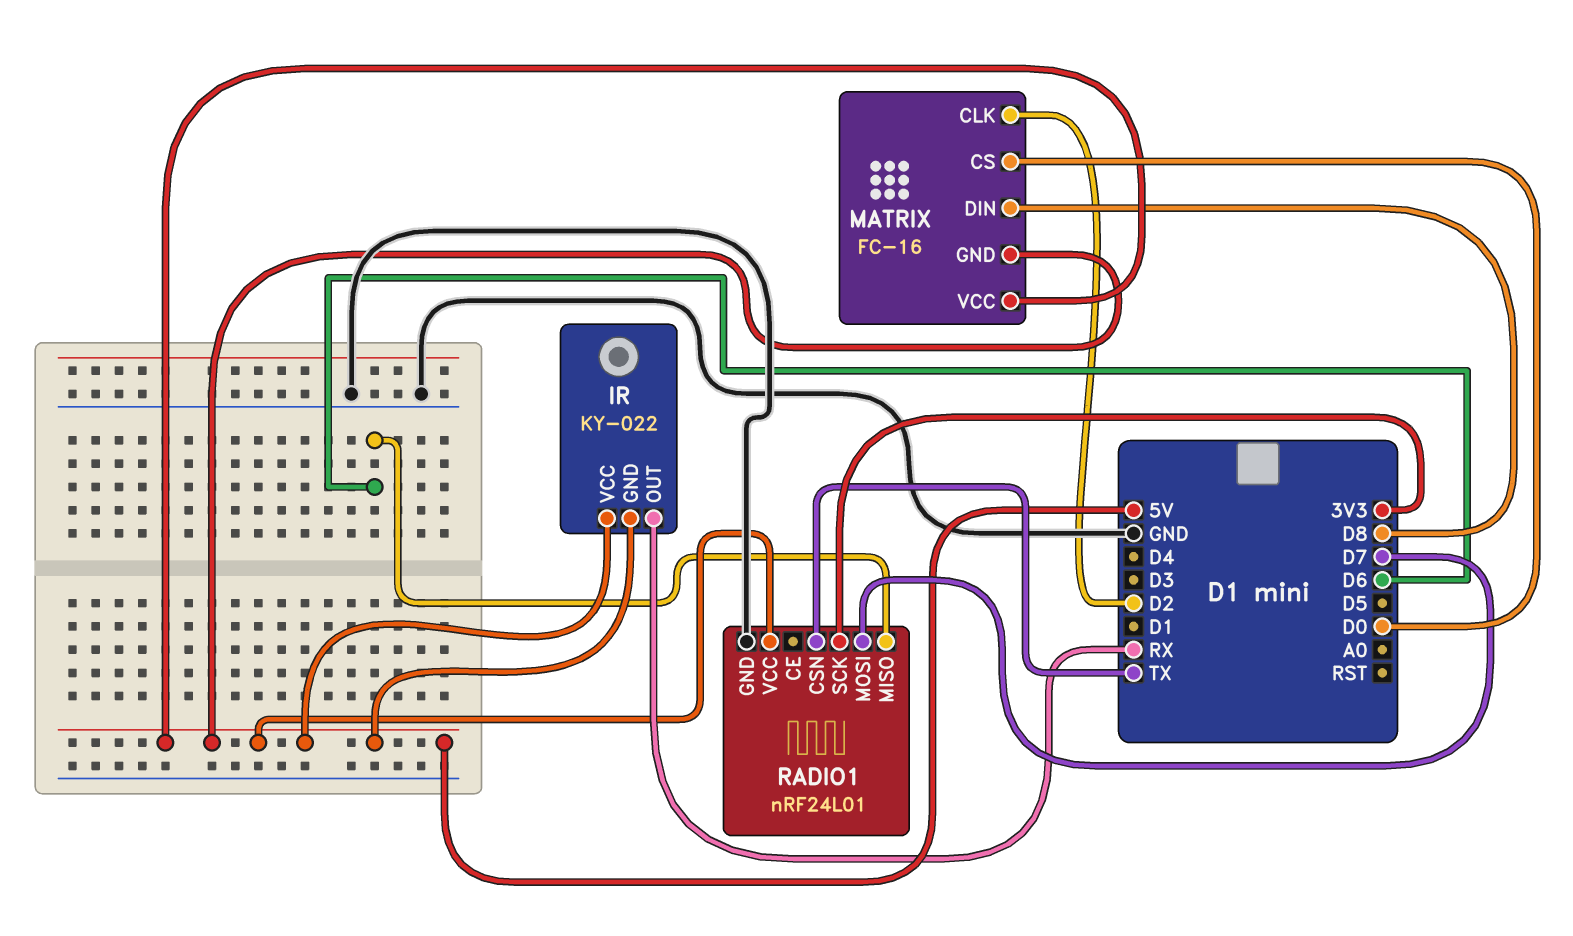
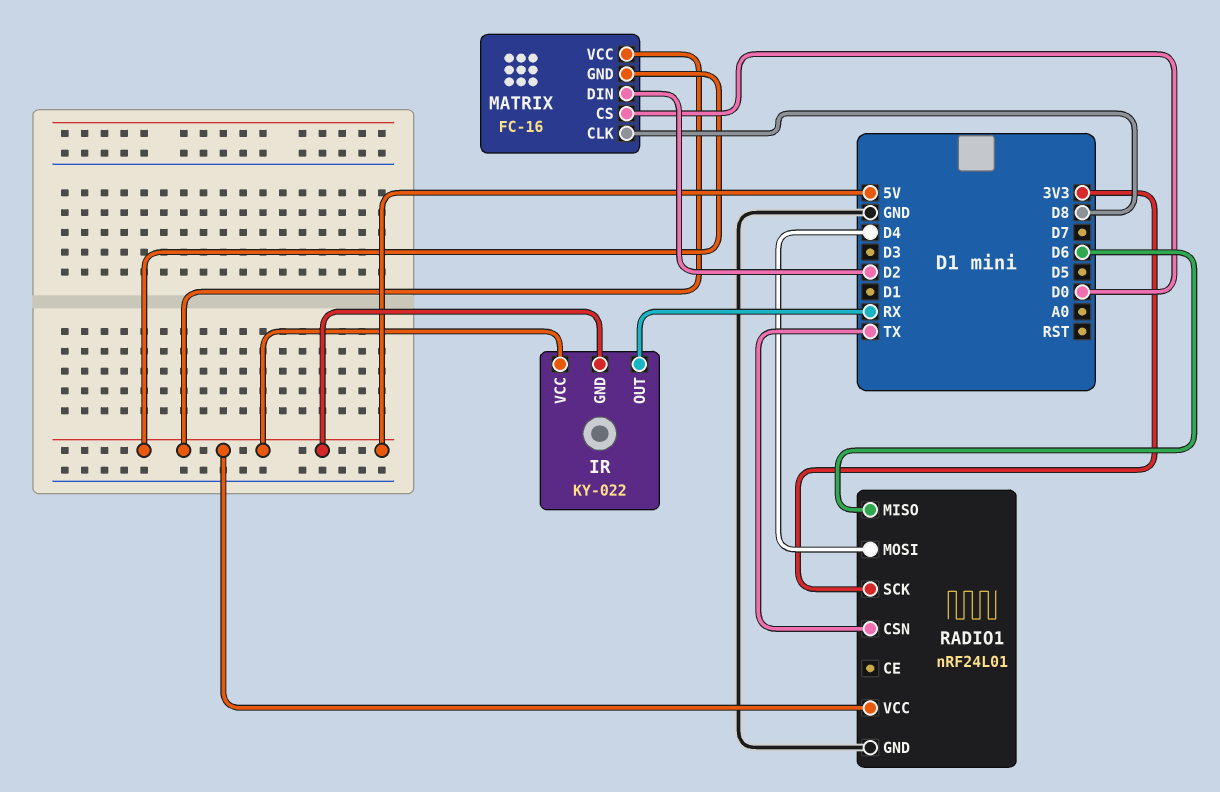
MATRIX pin CLK: D2 -> D8
MATRIX pin DIN: D8 -> D2
RADIO1 pin MOSI: D7 -> D4

